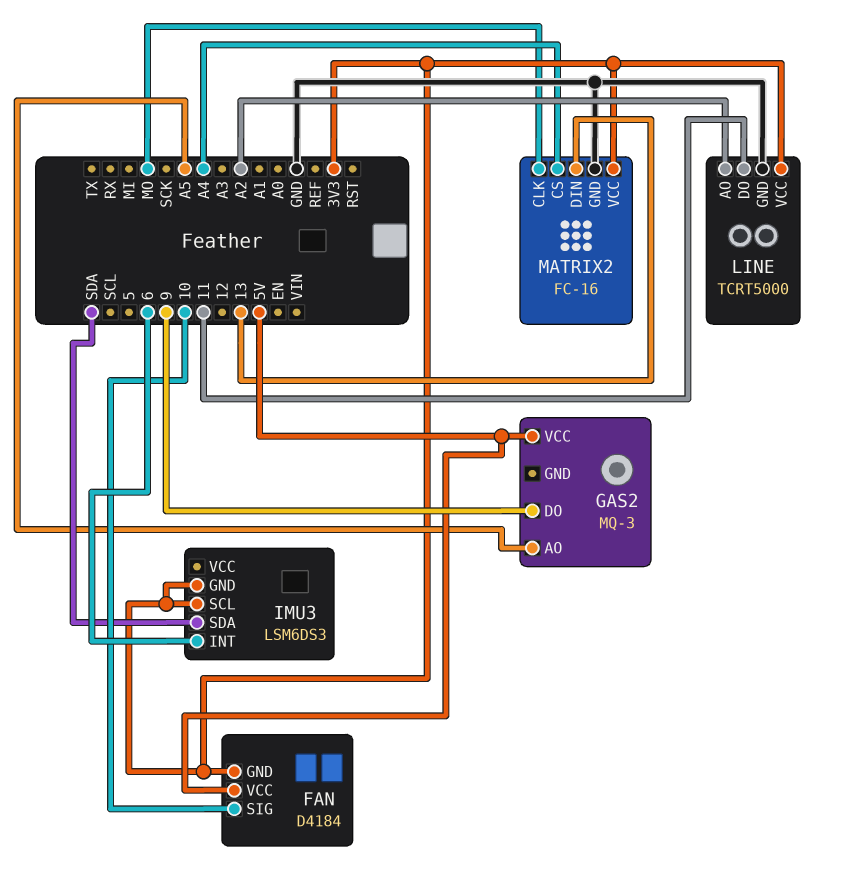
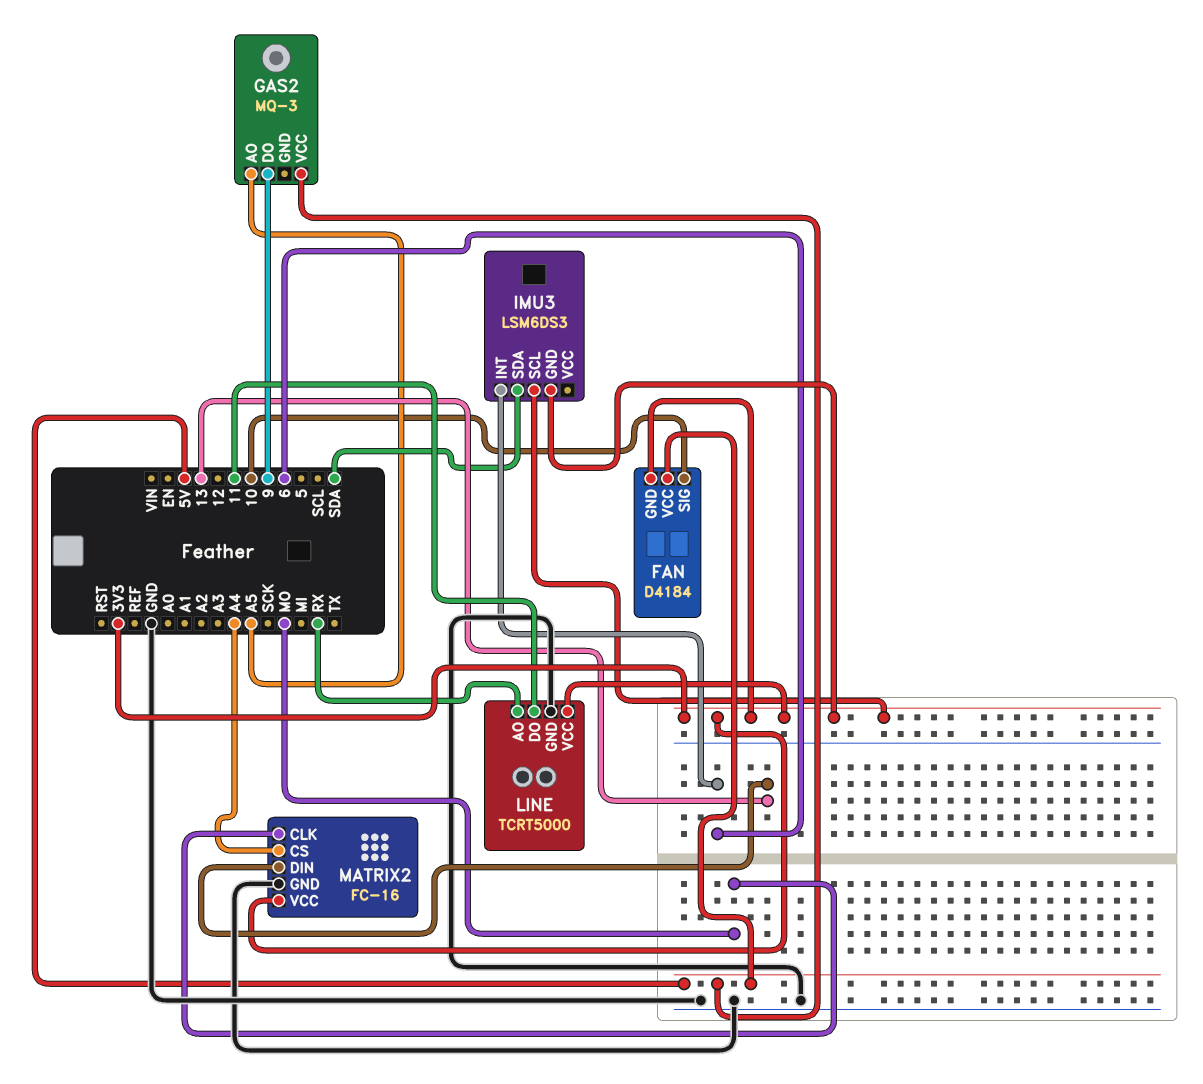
LINE pin AO: A2 -> RX

